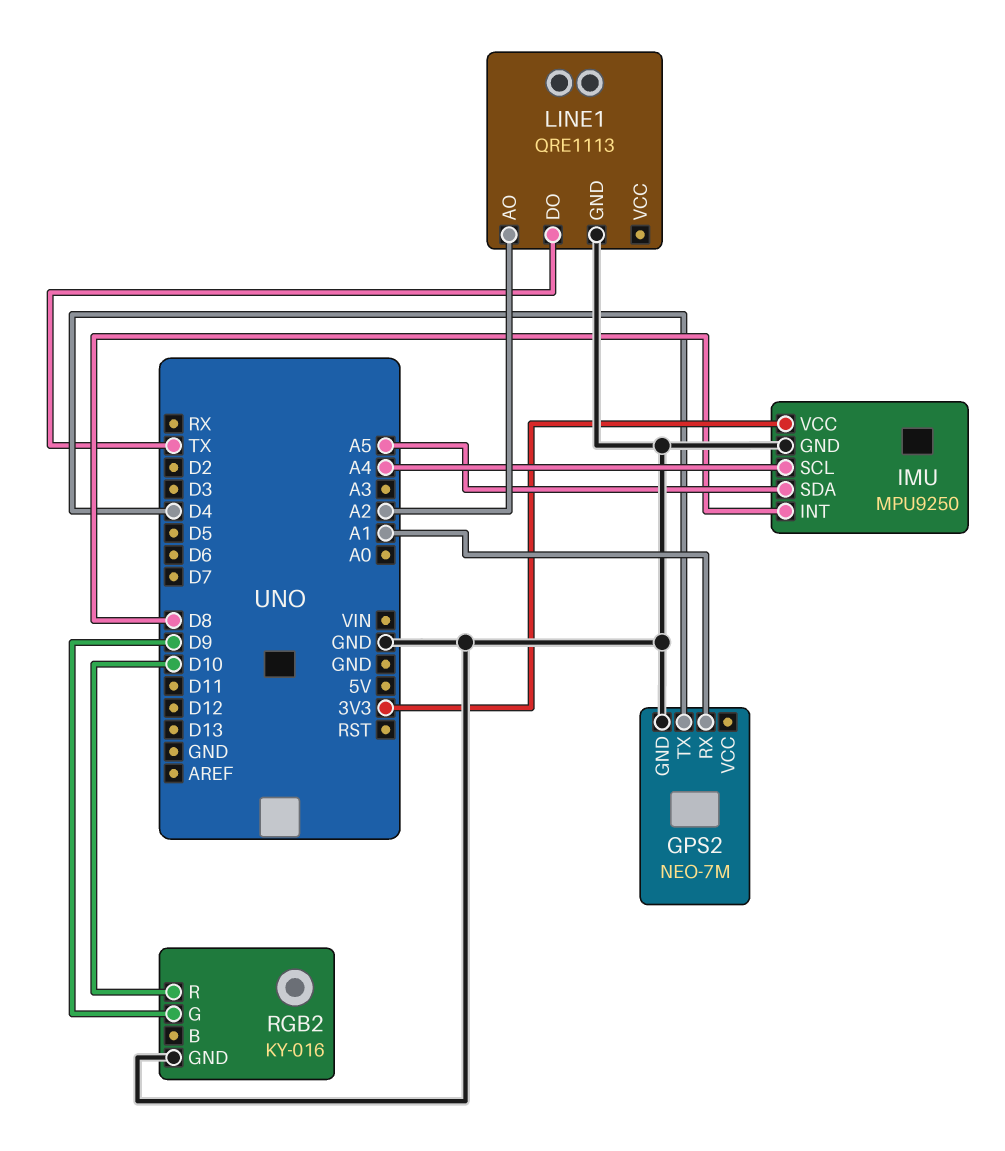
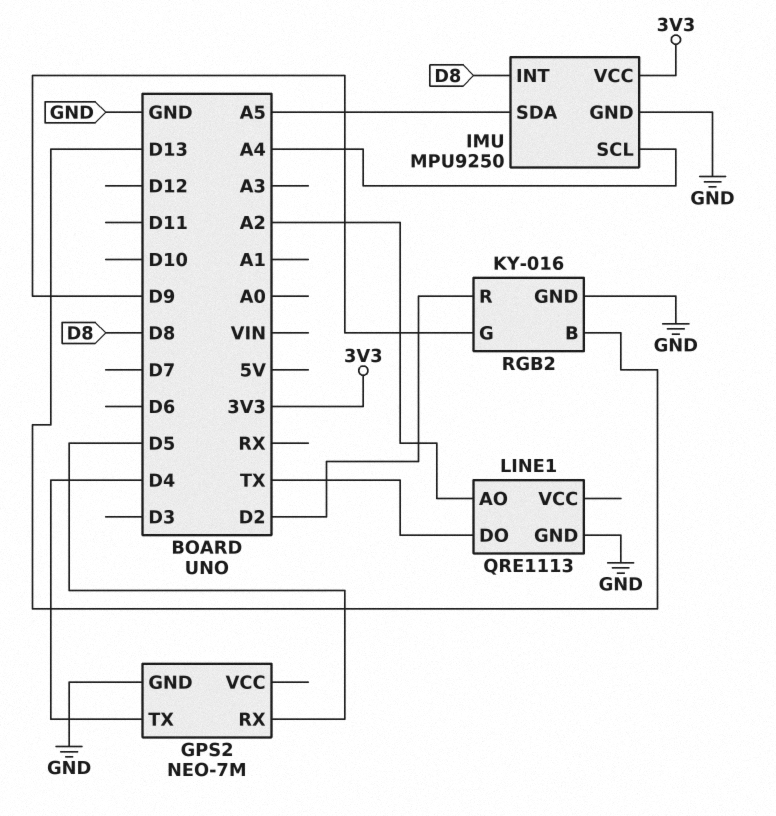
GPS2 pin RX: A1 -> D5
RGB2 pin B: none -> D13
RGB2 pin R: D10 -> D2

